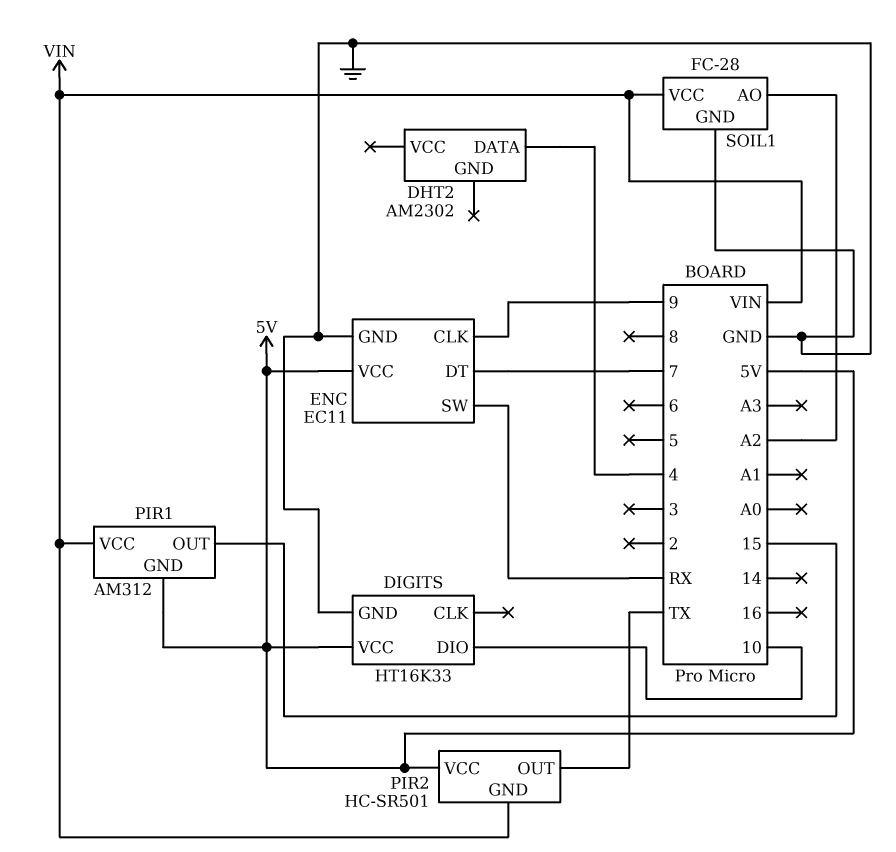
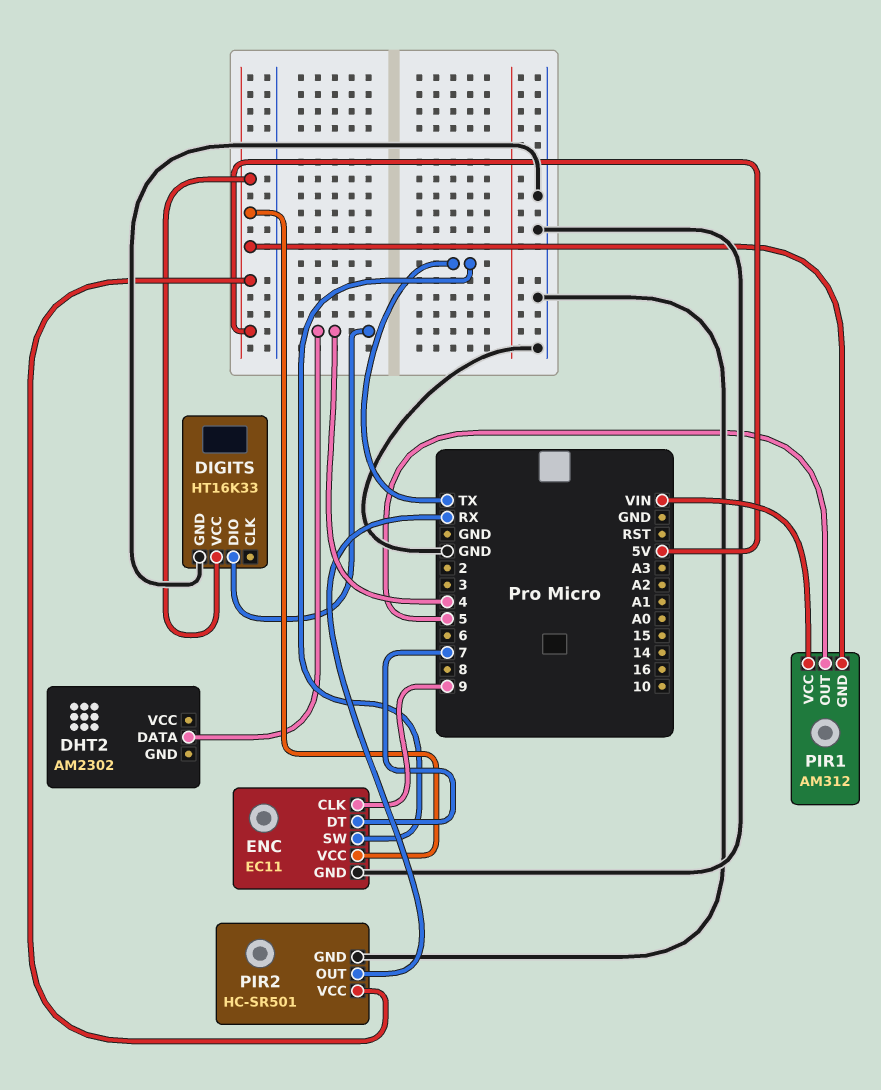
DIGITS pin DIO: 10 -> 4
ENC pin SW: RX -> TX
PIR1 pin OUT: 15 -> 5
PIR2 pin GND: VIN -> GND
PIR2 pin OUT: TX -> RX
SOIL1: FC-28 -> none
SOIL1 pin AO: A2 -> none
SOIL1 pin GND: GND -> none
SOIL1 pin VCC: VIN -> none

